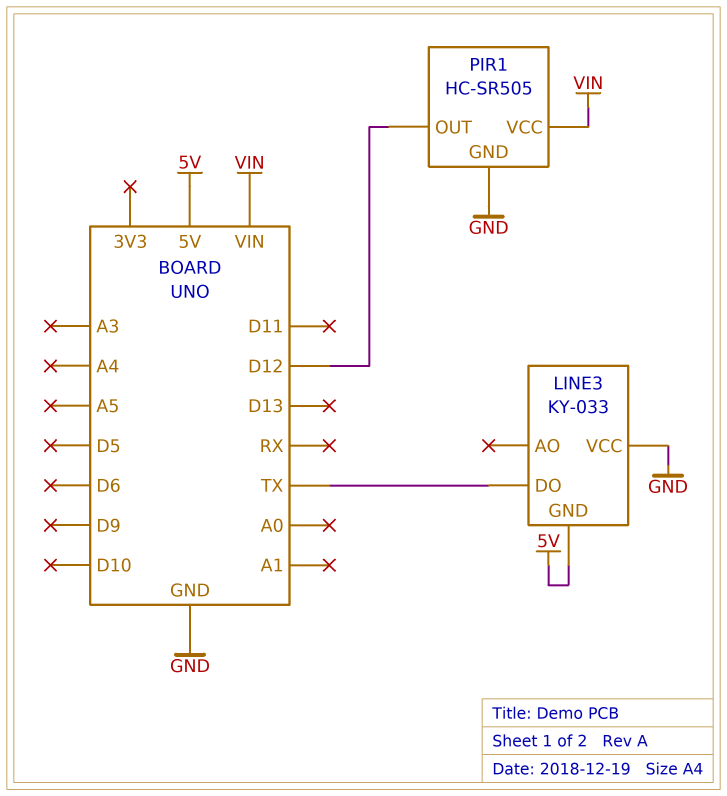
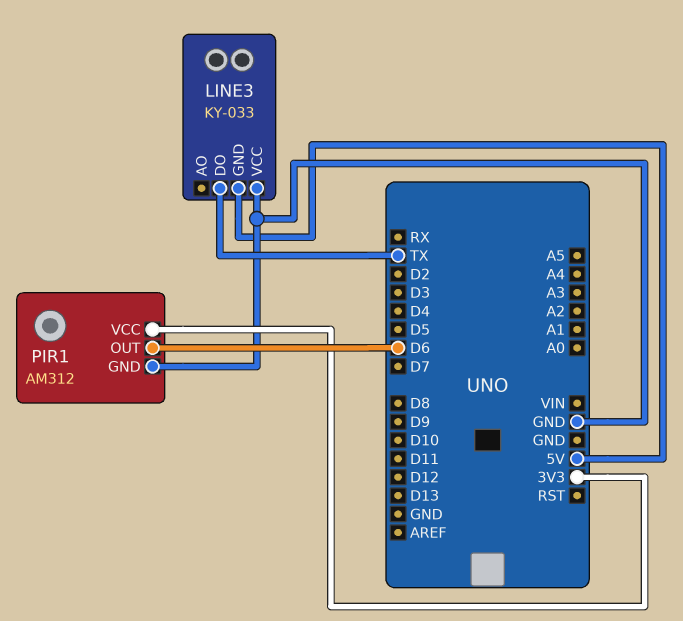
PIR1: HC-SR505 -> AM312
PIR1 pin OUT: D12 -> D6
PIR1 pin VCC: VIN -> 3V3

